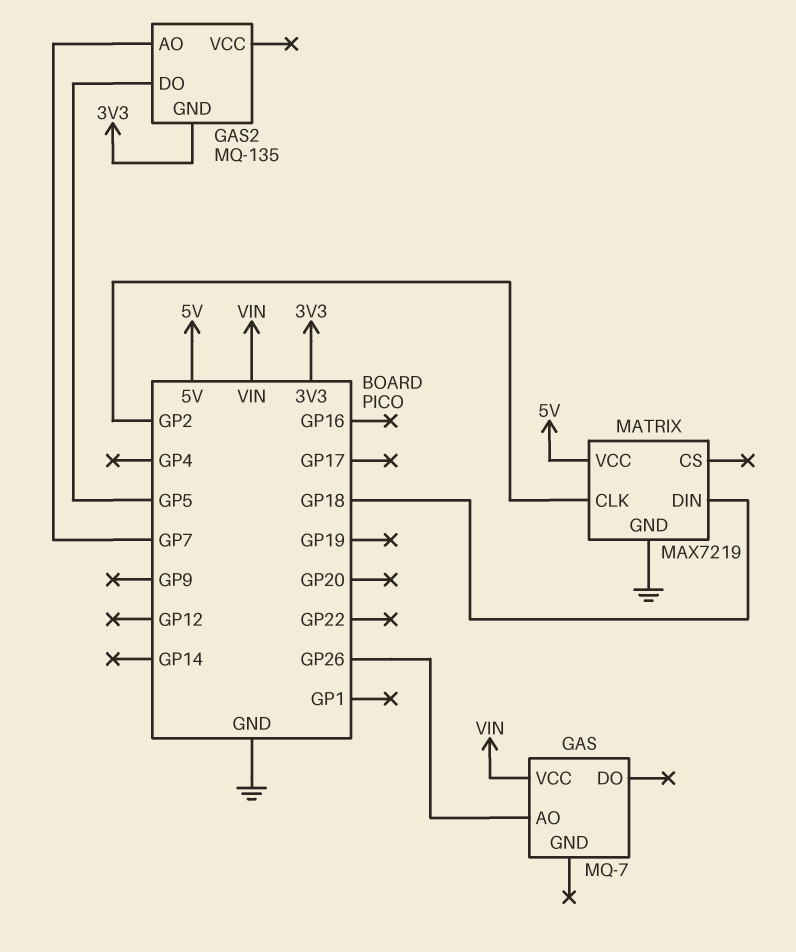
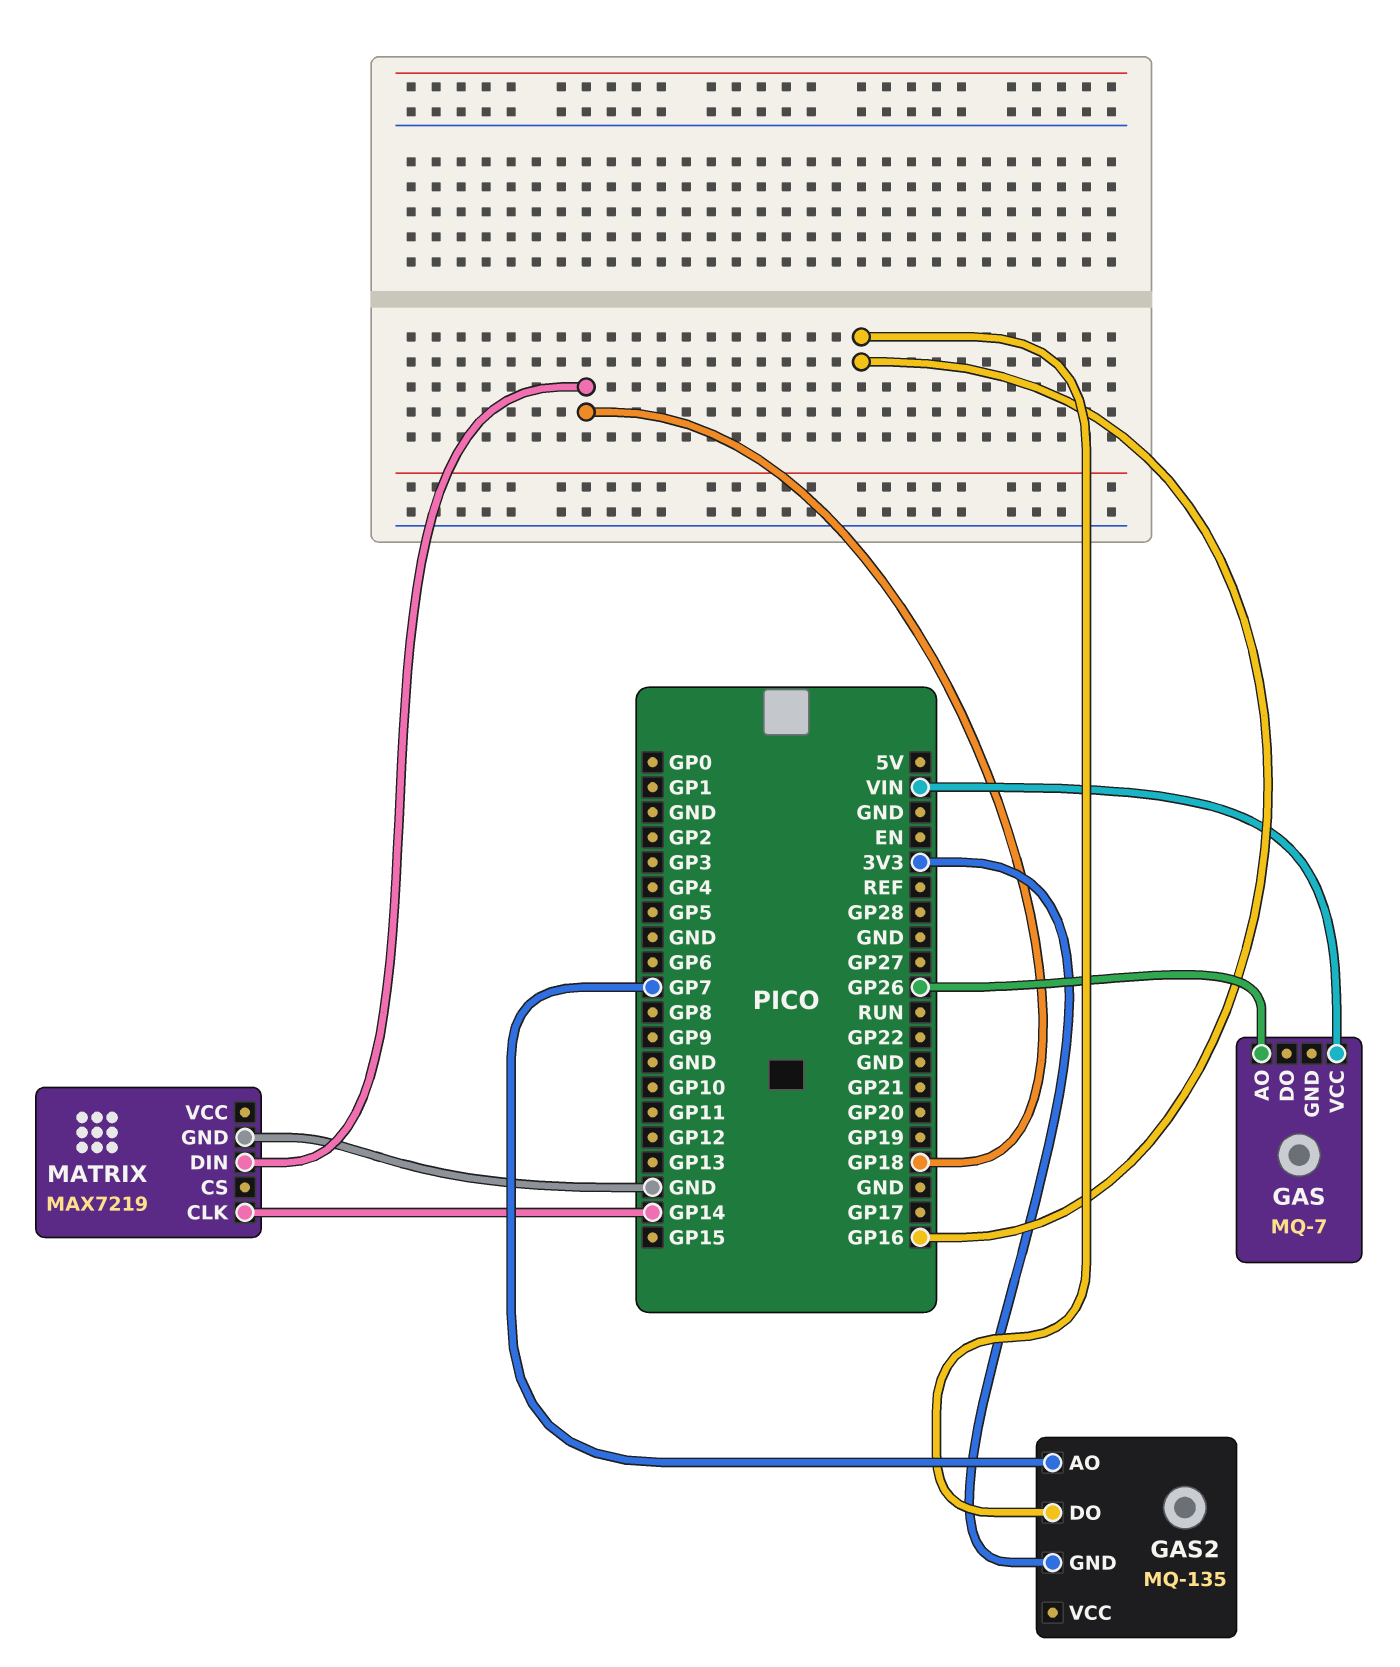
GAS2 pin DO: GP5 -> GP16
MATRIX pin CLK: GP2 -> GP14
MATRIX pin VCC: 5V -> none

